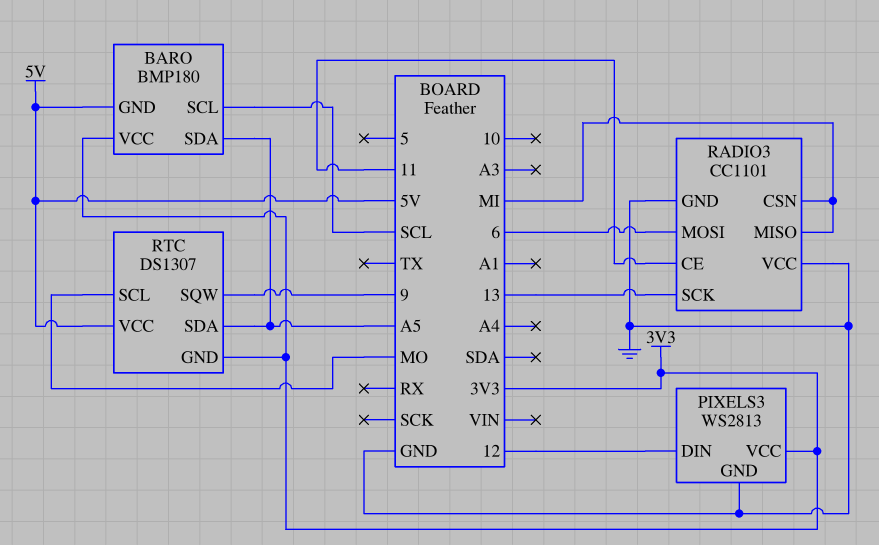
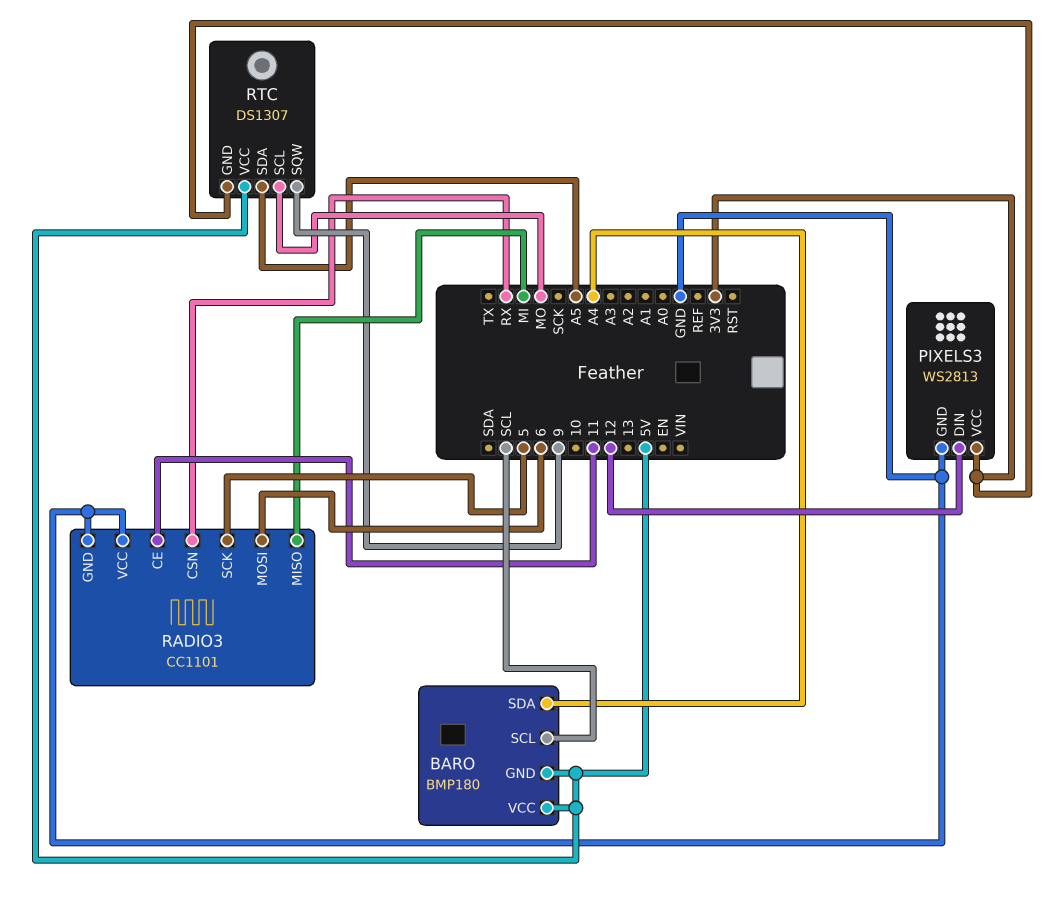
BARO pin SDA: A5 -> A4
BARO pin VCC: 3V3 -> 5V
RADIO3 pin CSN: MI -> RX
RADIO3 pin SCK: 13 -> 5

